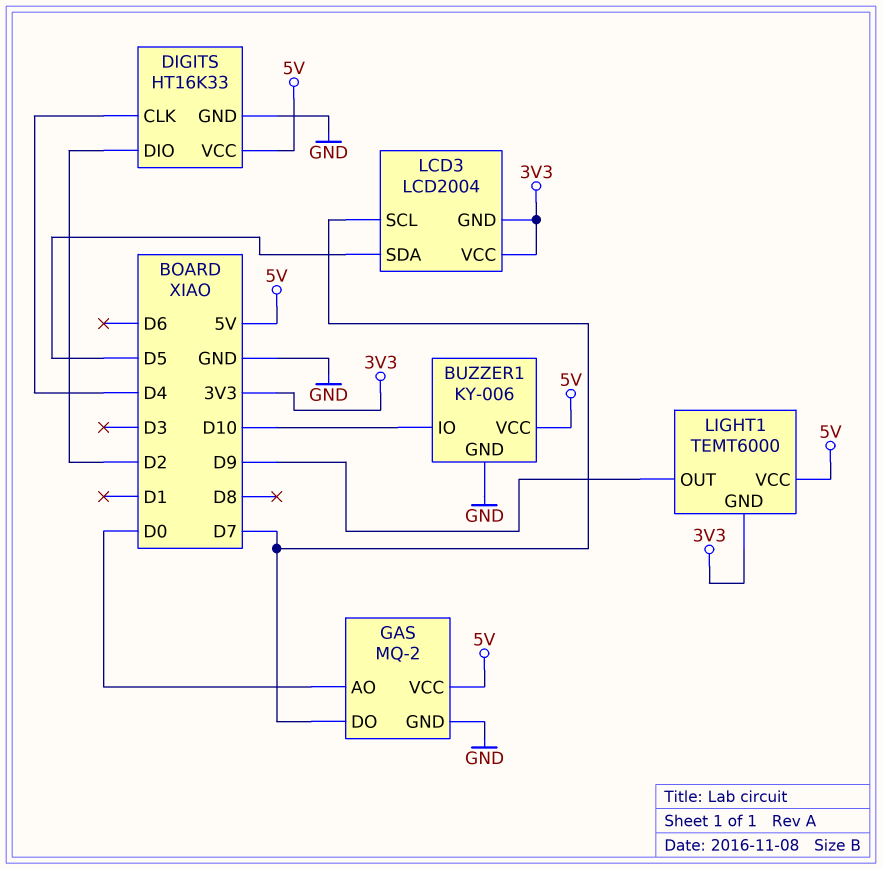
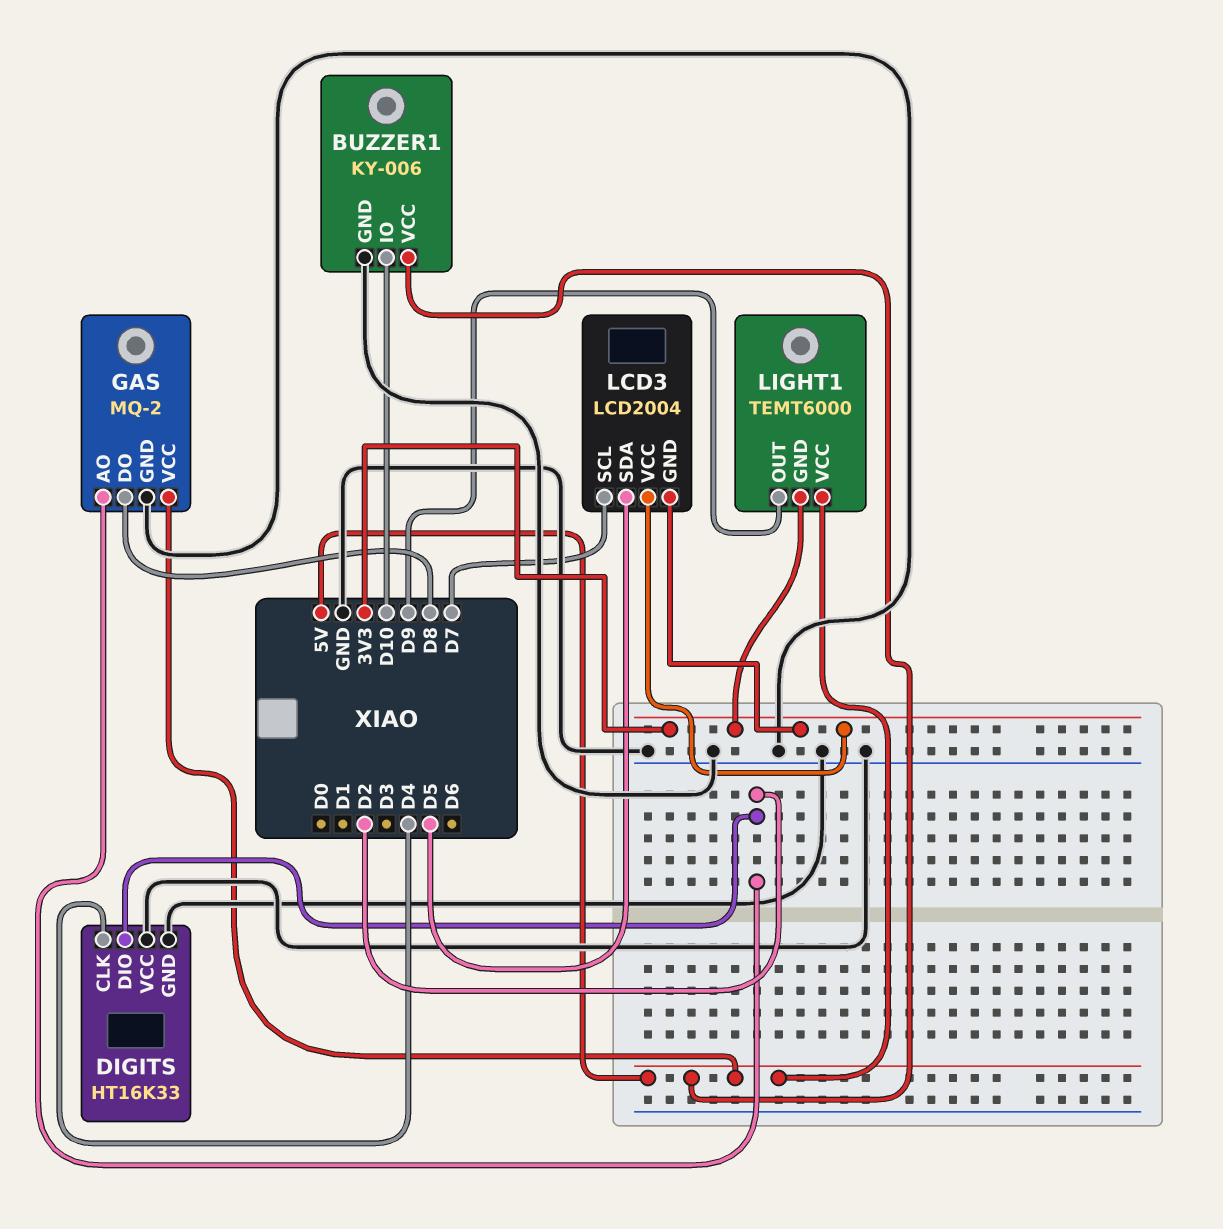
DIGITS pin VCC: 5V -> GND
GAS pin AO: D0 -> D2
GAS pin DO: D7 -> D8

